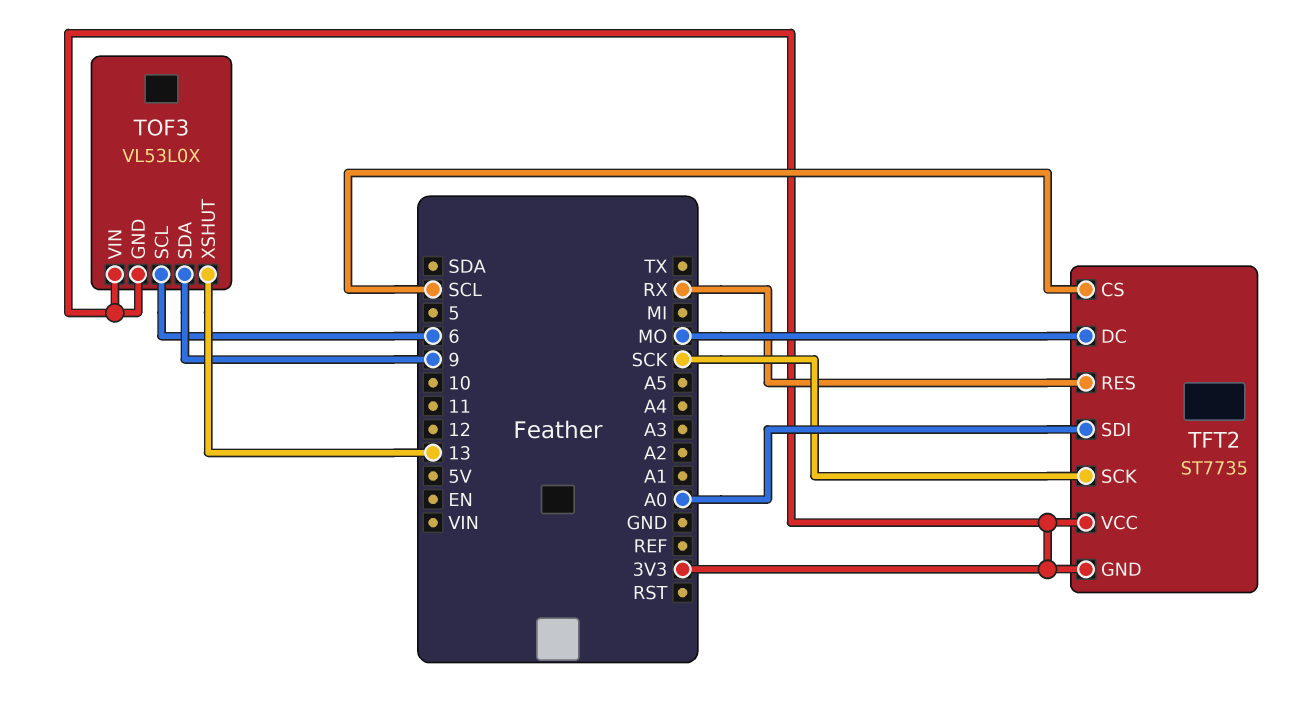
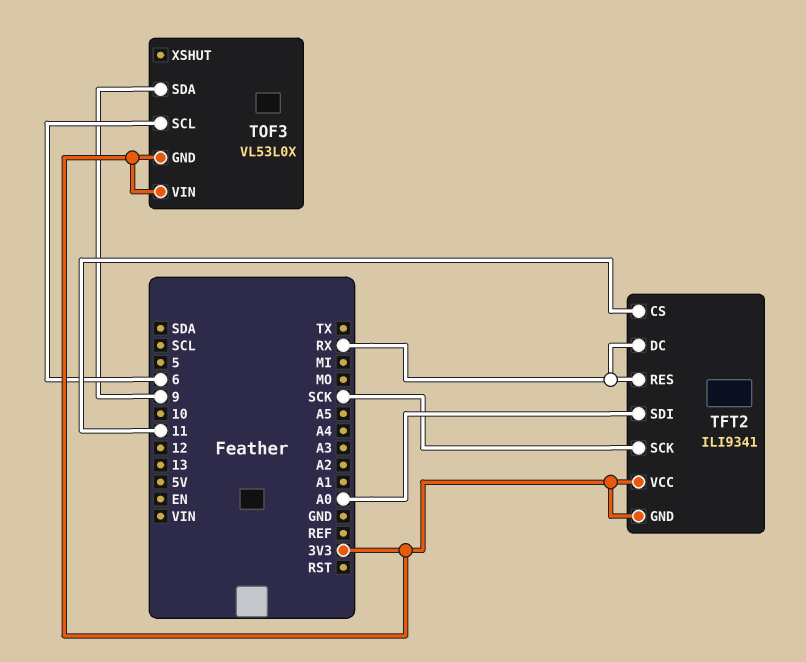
TFT2: ST7735 -> ILI9341
TFT2 pin CS: SCL -> 11
TFT2 pin DC: MO -> RX
TOF3 pin XSHUT: 13 -> none

